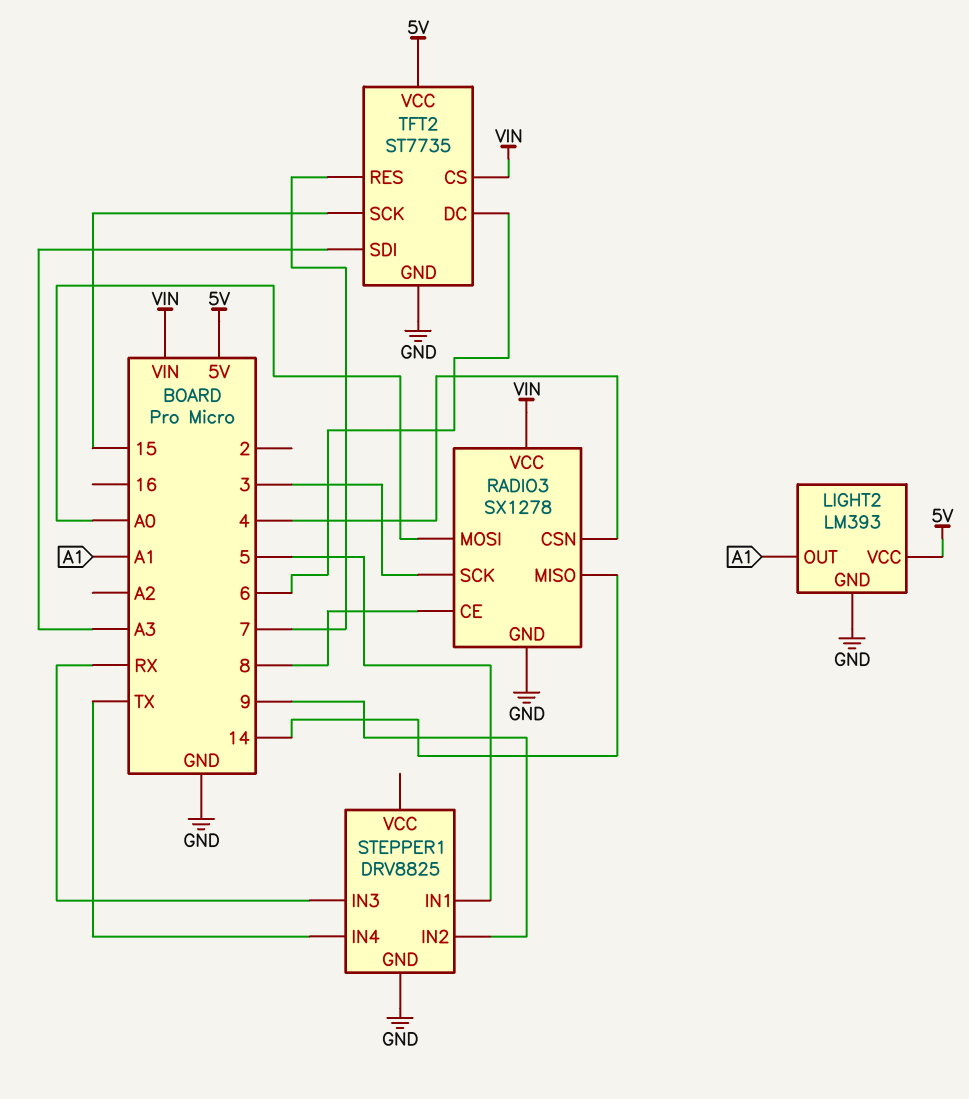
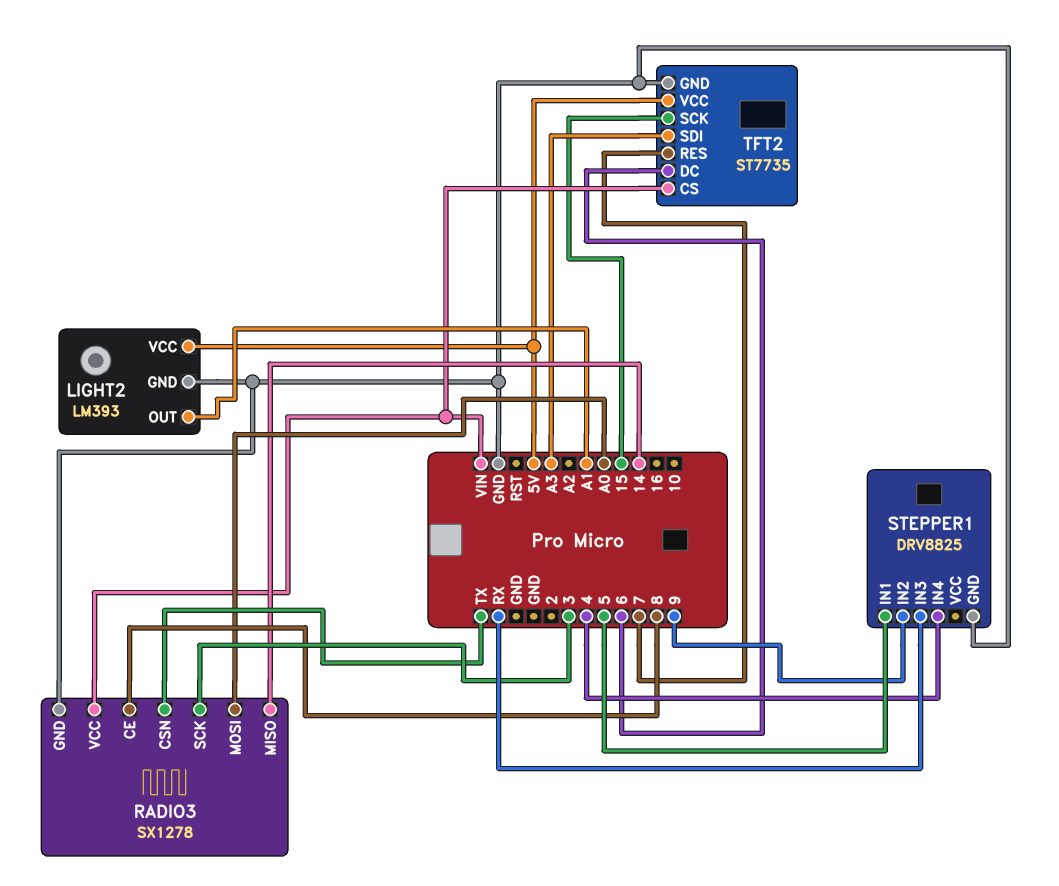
RADIO3 pin CSN: 4 -> TX
STEPPER1 pin IN4: TX -> 4

